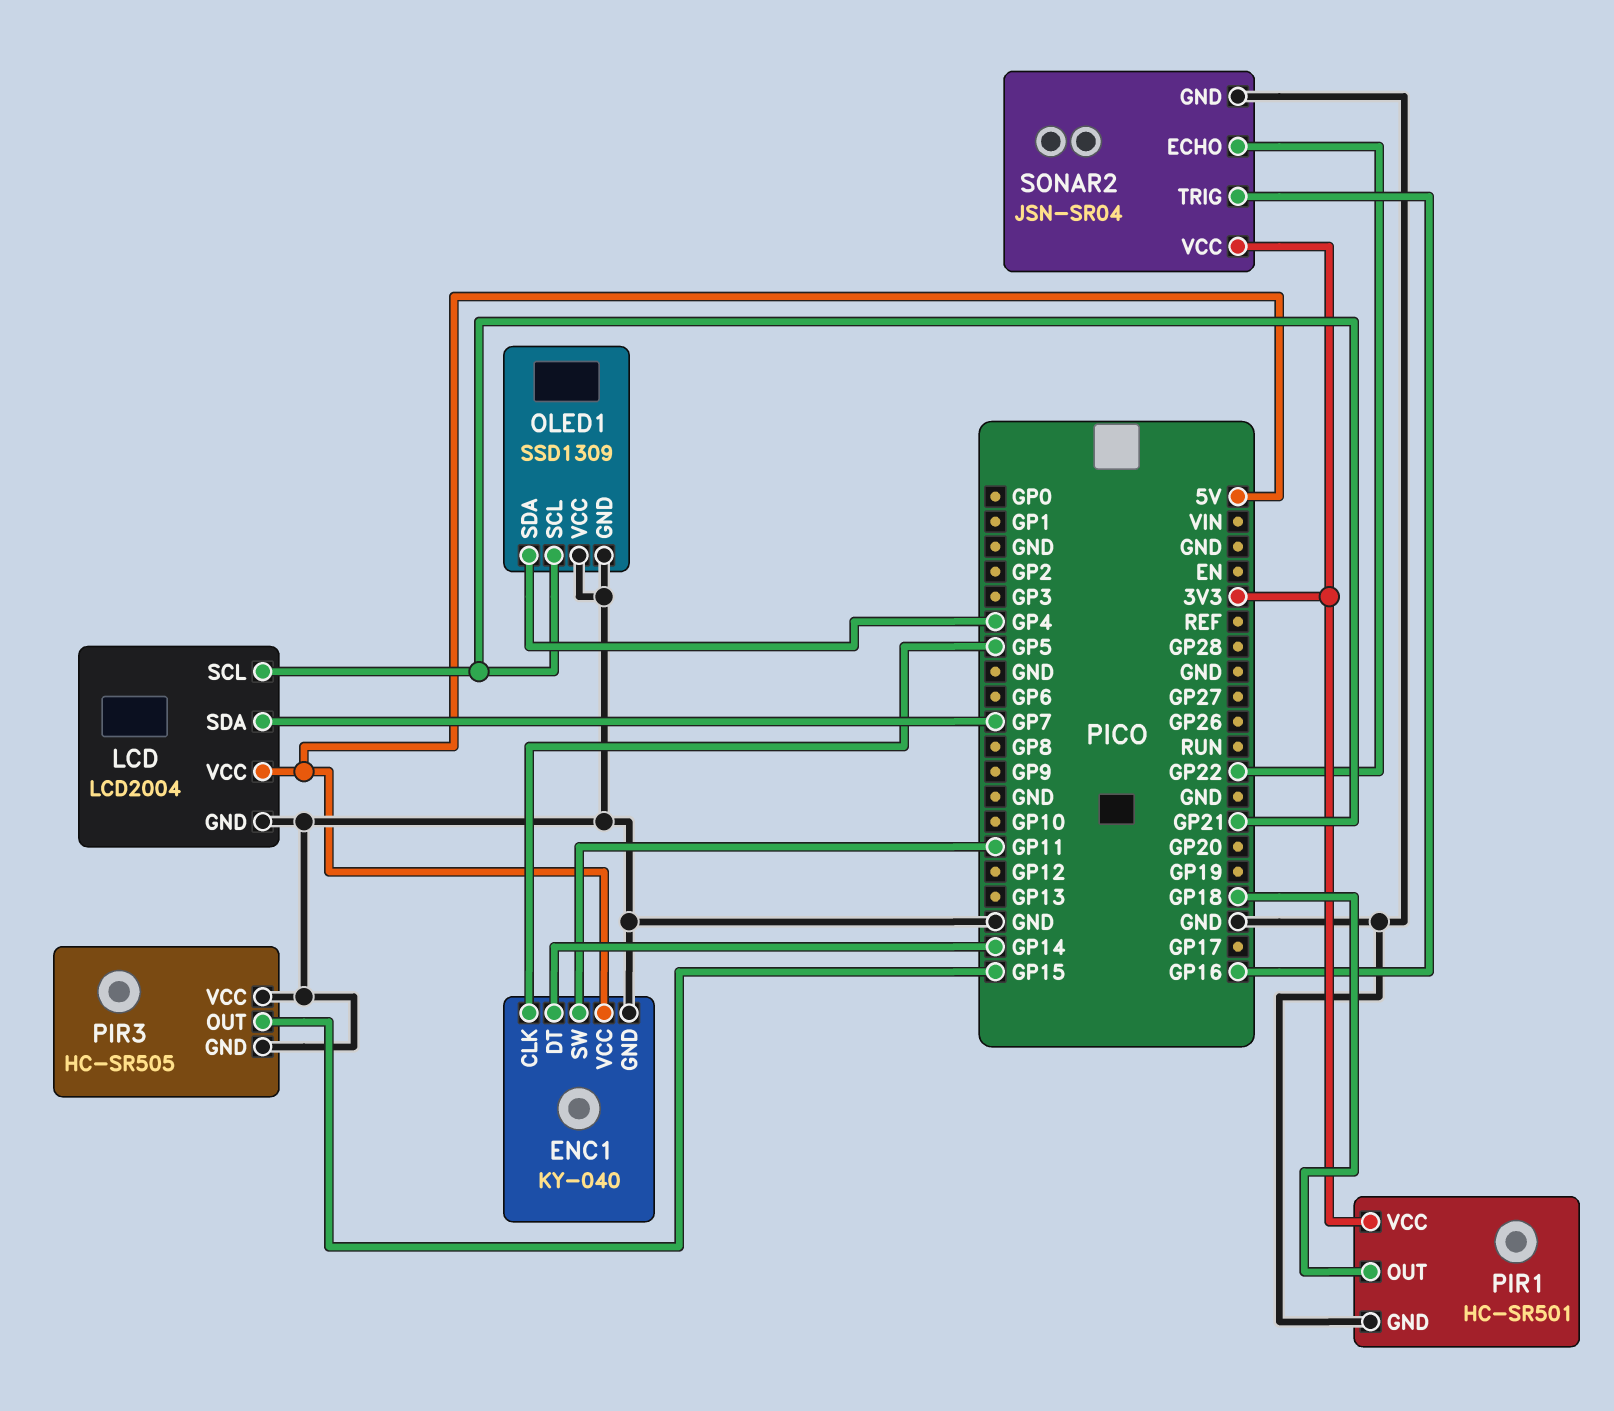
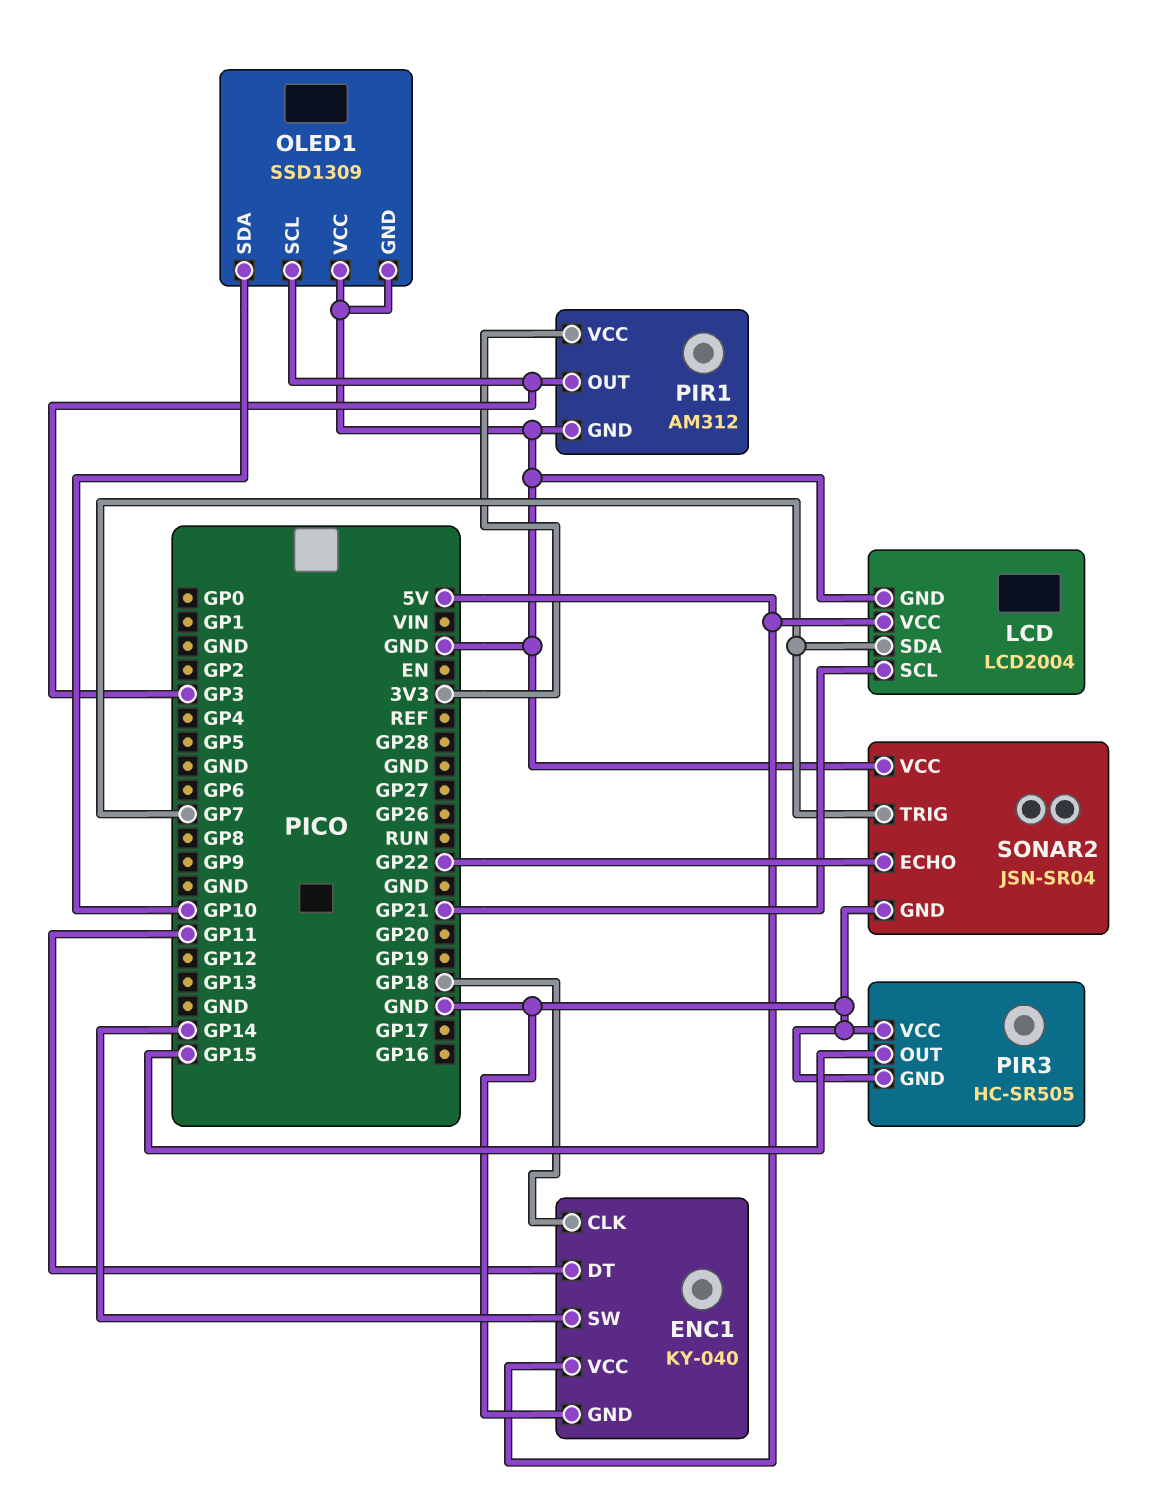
ENC1 pin CLK: GP5 -> GP18
ENC1 pin DT: GP14 -> GP11
ENC1 pin SW: GP11 -> GP14
OLED1 pin SCL: GP21 -> GP3
OLED1 pin SDA: GP4 -> GP10
PIR1: HC-SR501 -> AM312
PIR1 pin OUT: GP18 -> GP3
SONAR2 pin TRIG: GP16 -> GP7
SONAR2 pin VCC: 3V3 -> GND

